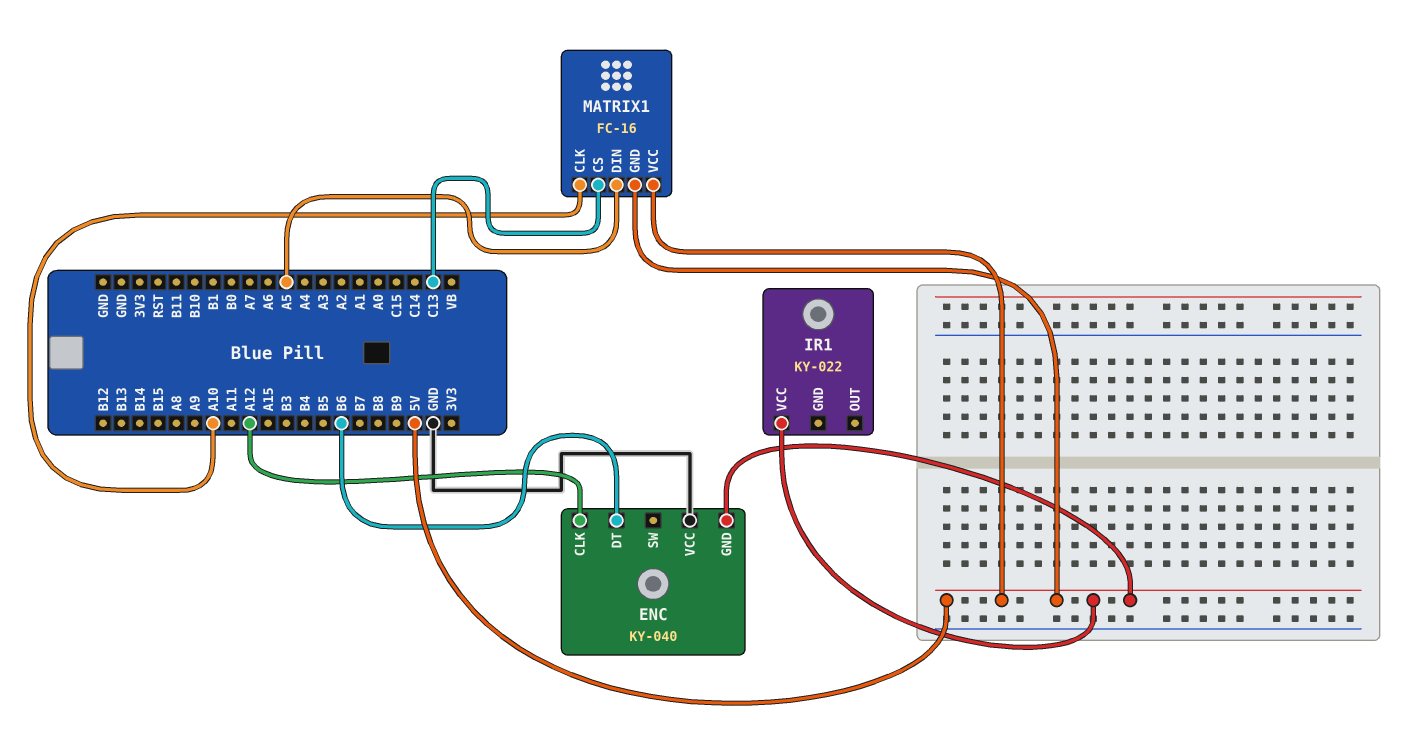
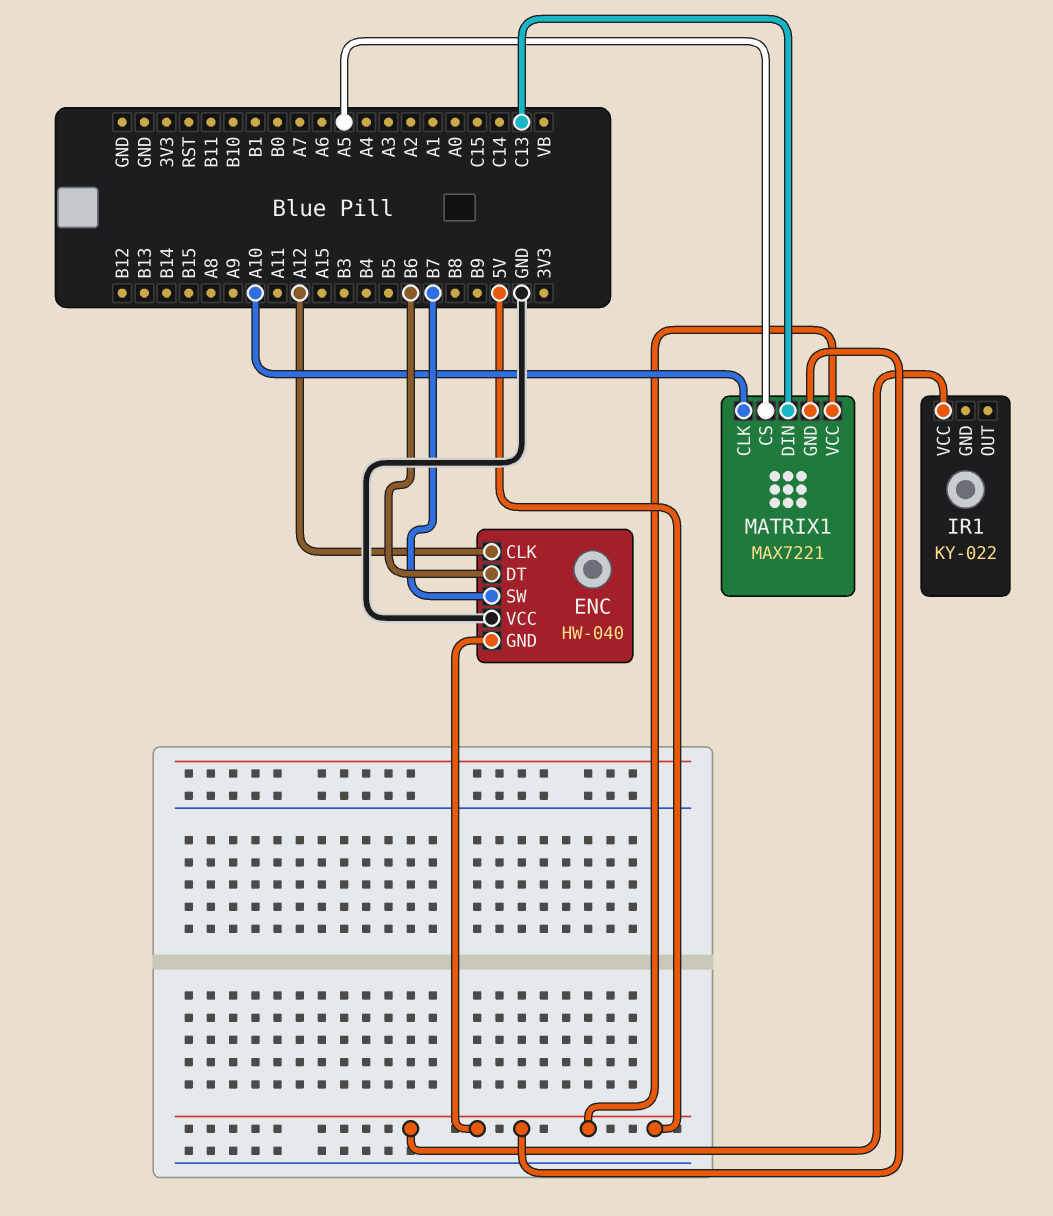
ENC: KY-040 -> HW-040
ENC pin SW: none -> B7
MATRIX1: FC-16 -> MAX7221
MATRIX1 pin CS: C13 -> A5
MATRIX1 pin DIN: A5 -> C13

